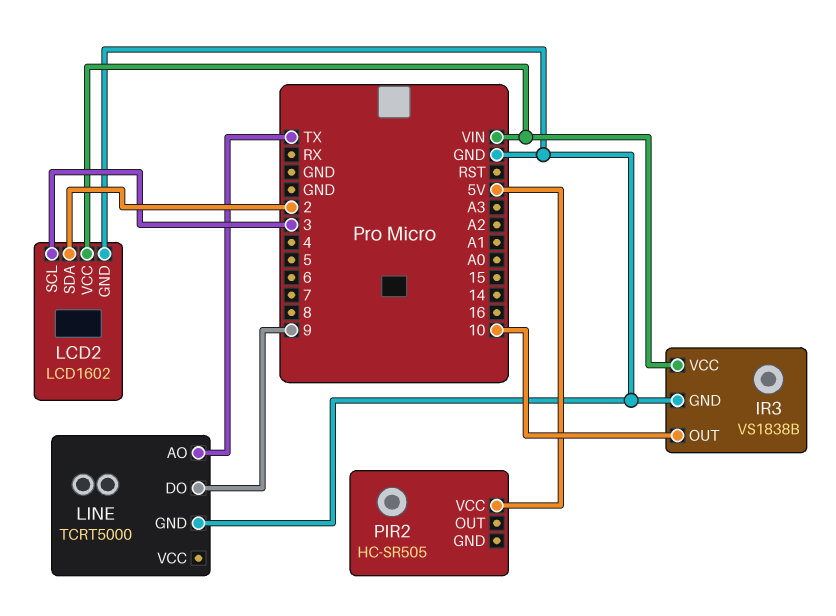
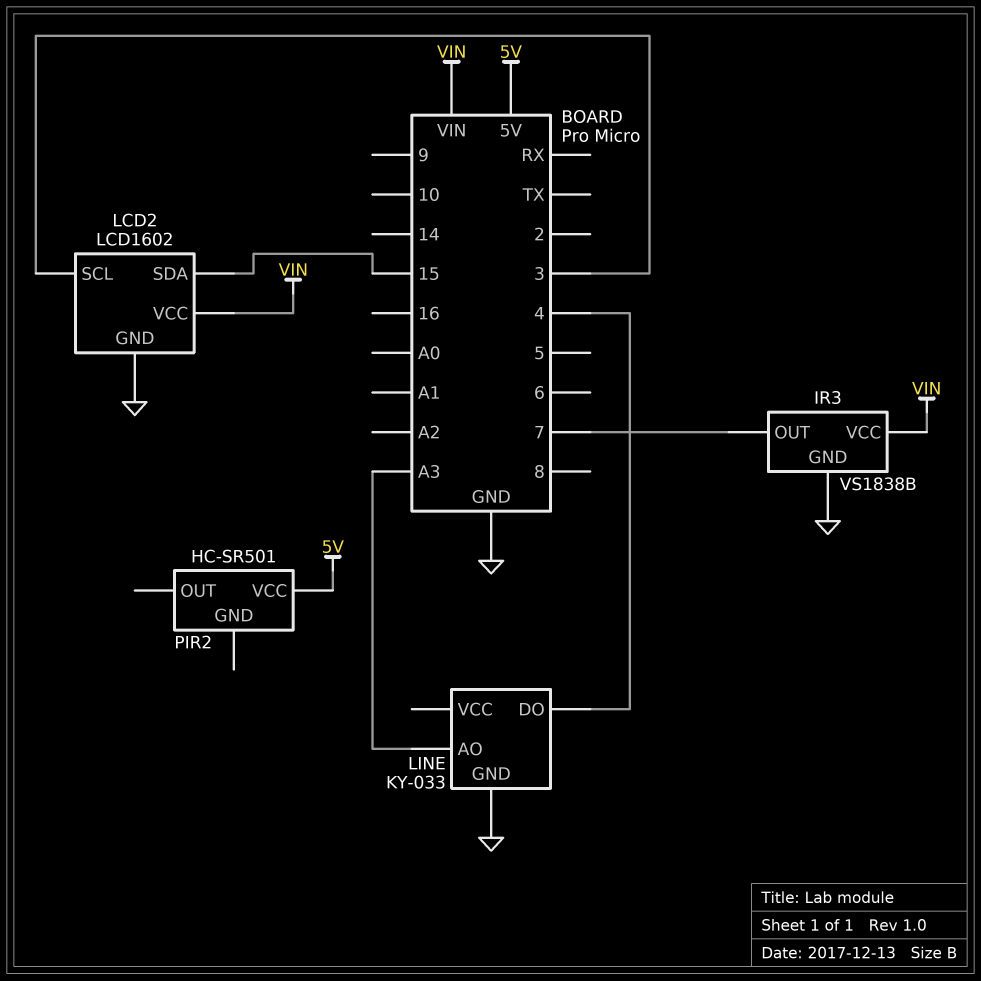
IR3 pin OUT: 10 -> 7
LCD2 pin SDA: 2 -> 15
LINE: TCRT5000 -> KY-033
LINE pin AO: TX -> A3
LINE pin DO: 9 -> 4
PIR2: HC-SR505 -> HC-SR501

